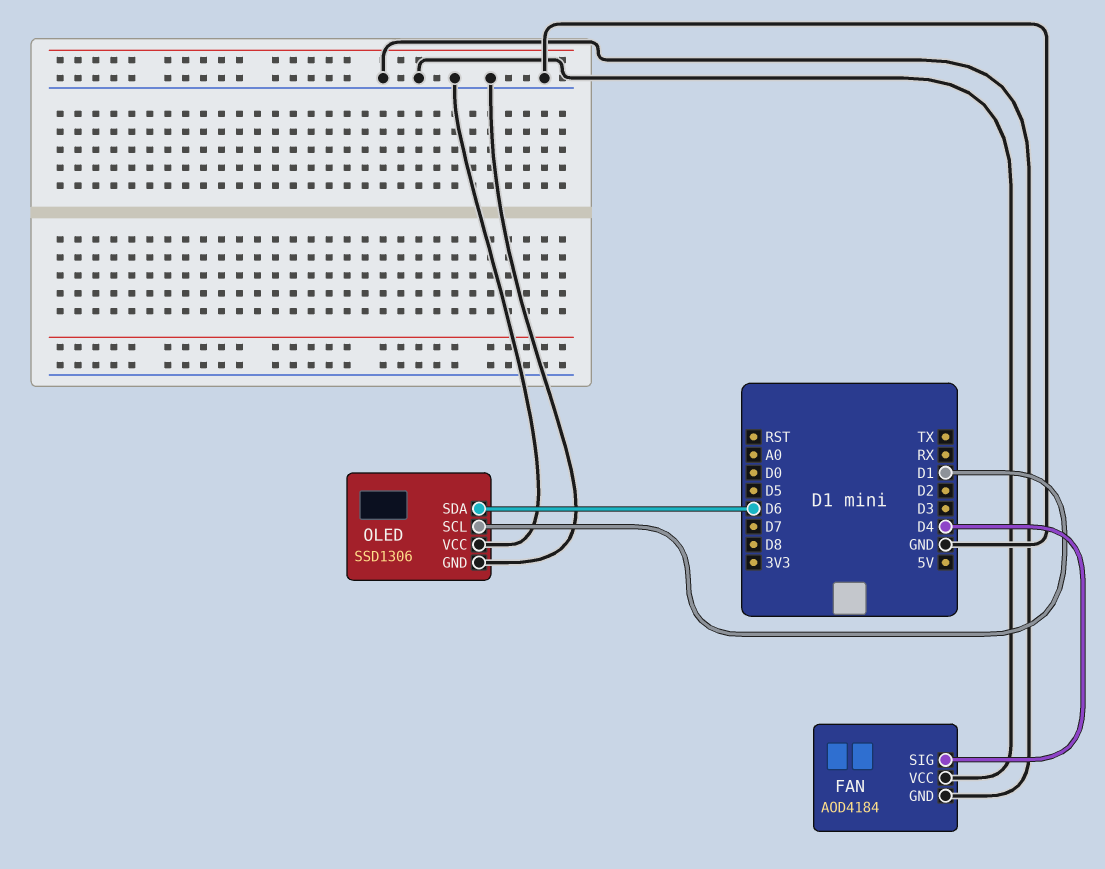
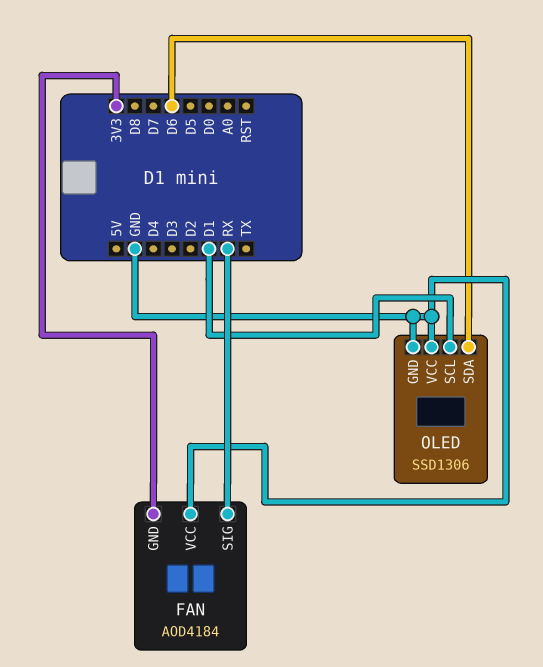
FAN pin GND: GND -> 3V3
FAN pin SIG: D4 -> RX

